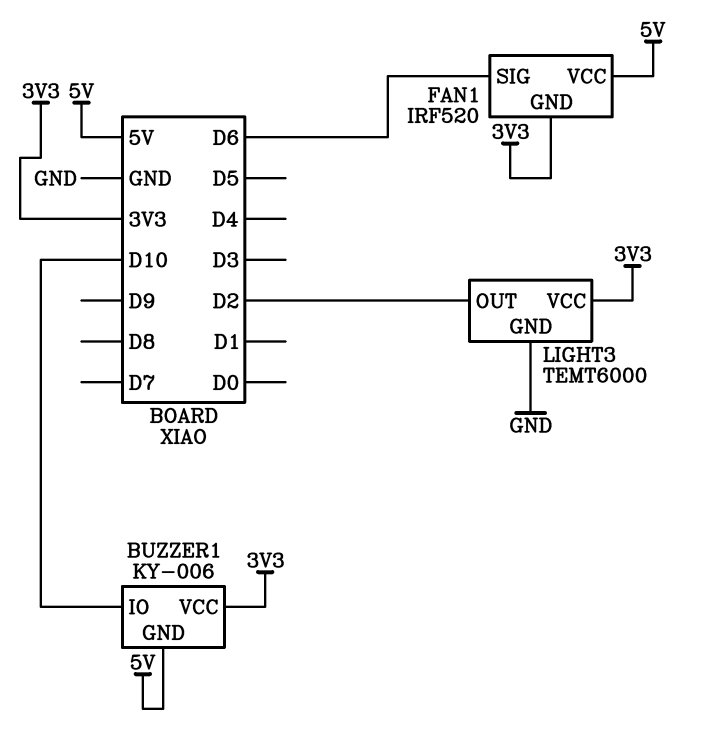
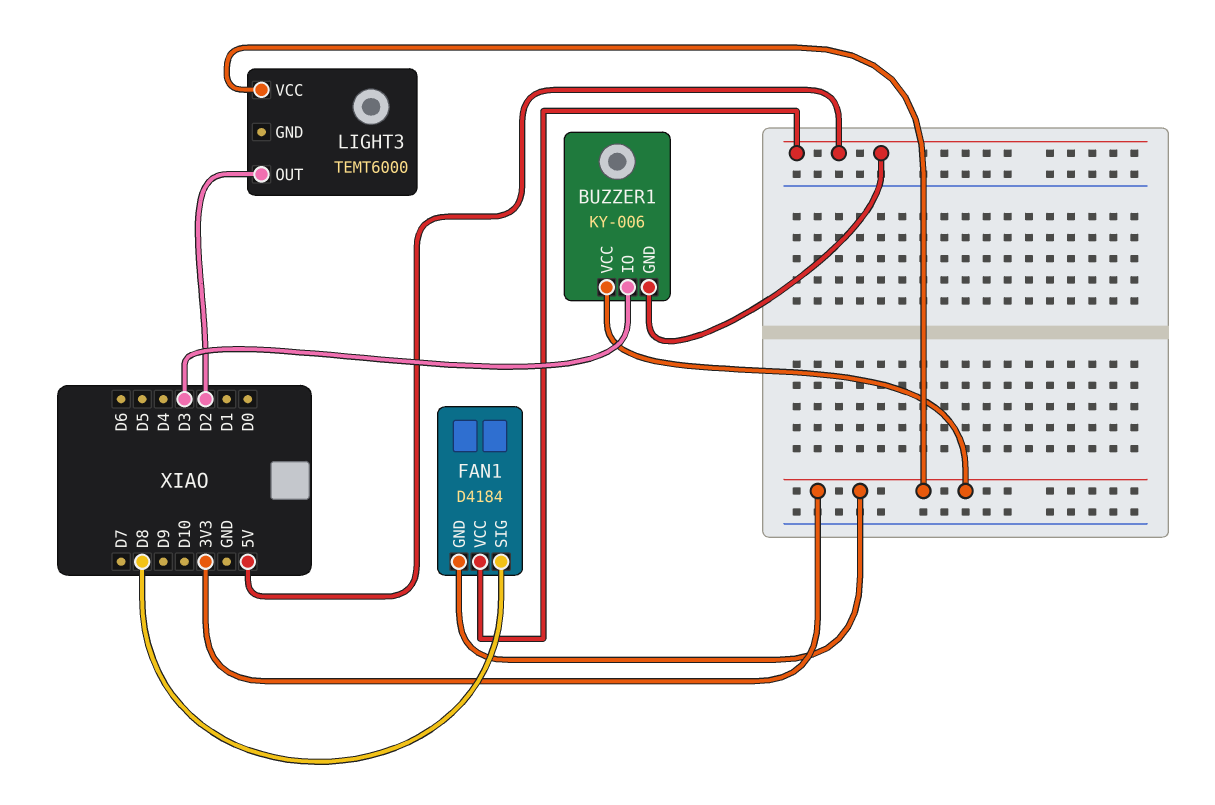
BUZZER1 pin IO: D10 -> D3
FAN1: IRF520 -> D4184
FAN1 pin SIG: D6 -> D8
LIGHT3 pin GND: GND -> none

